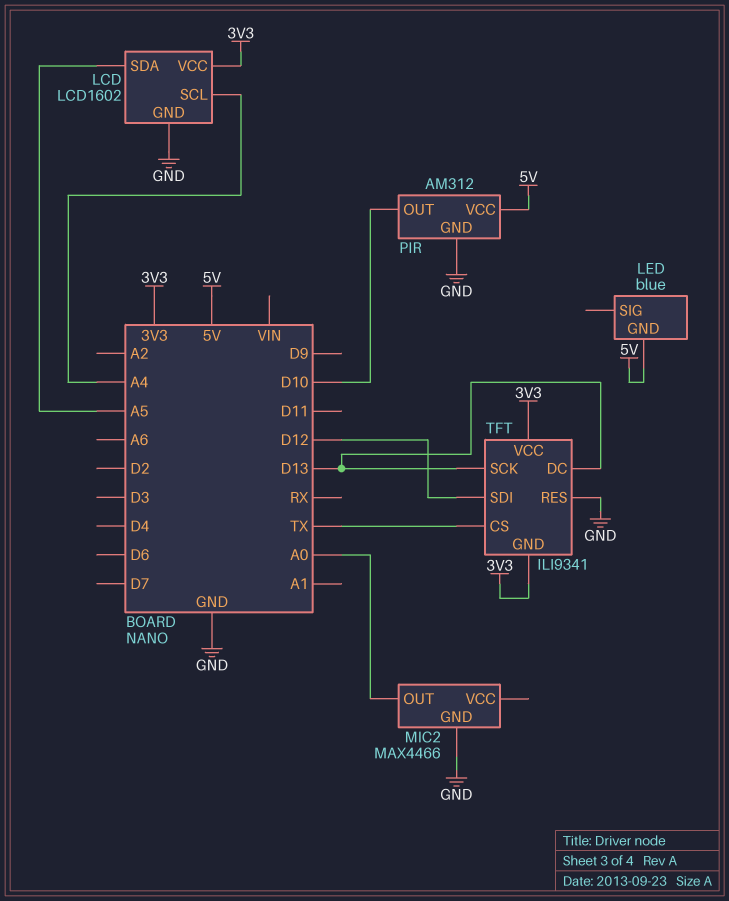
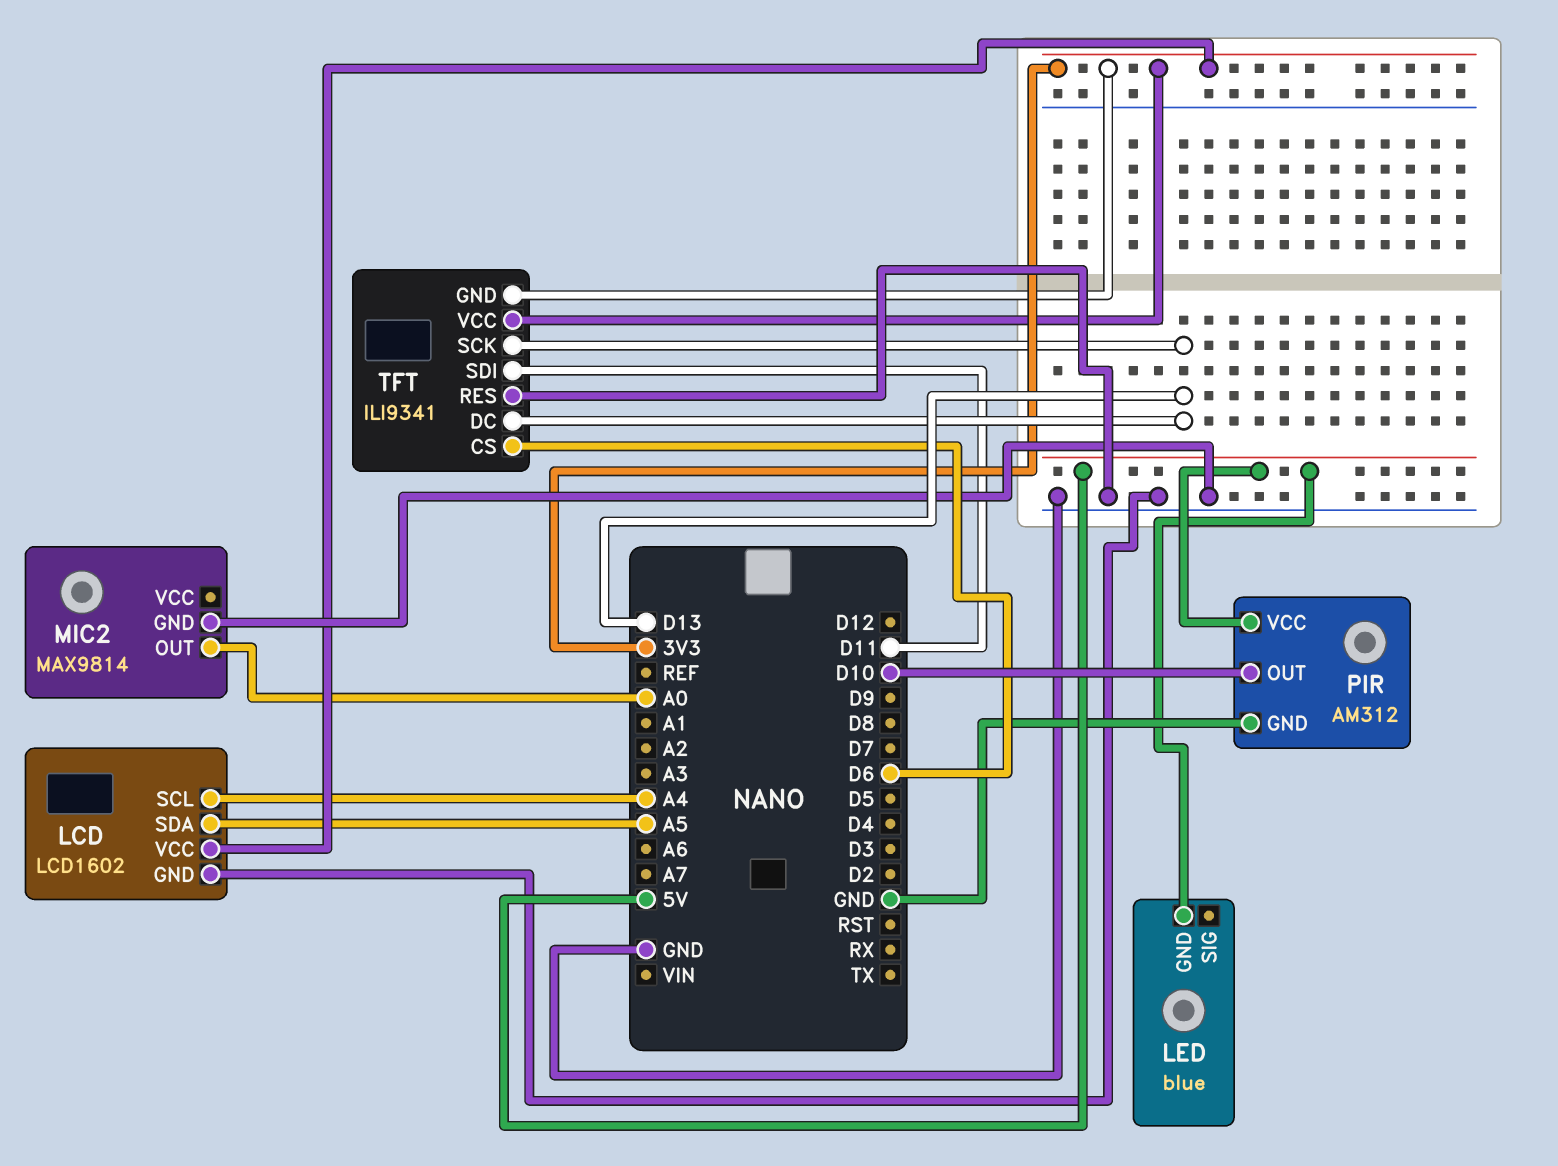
MIC2: MAX4466 -> MAX9814
TFT pin CS: TX -> D6
TFT pin SDI: D12 -> D11

